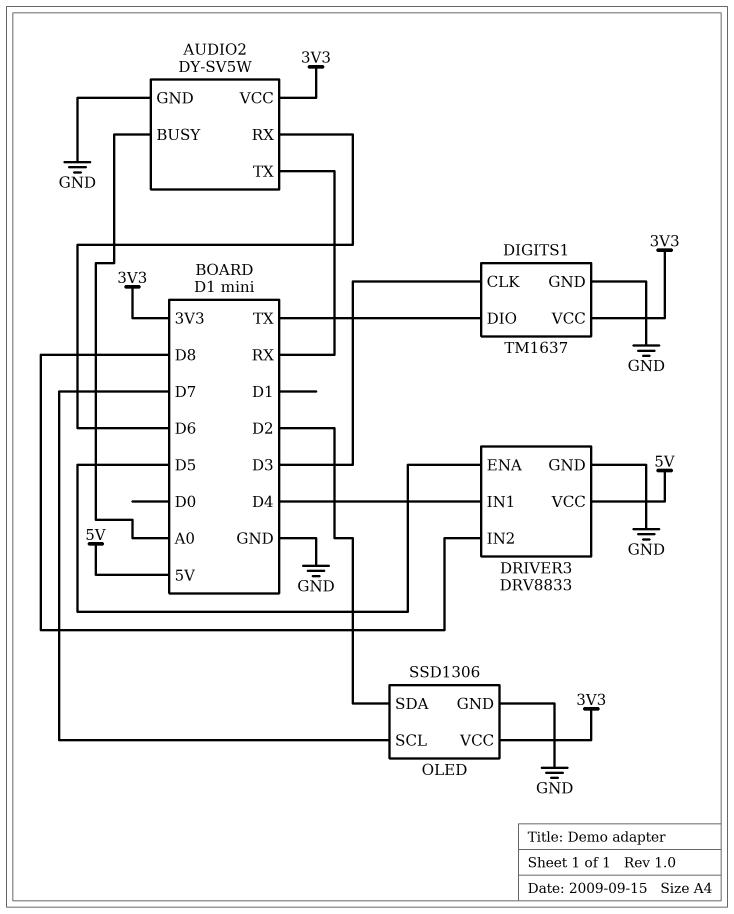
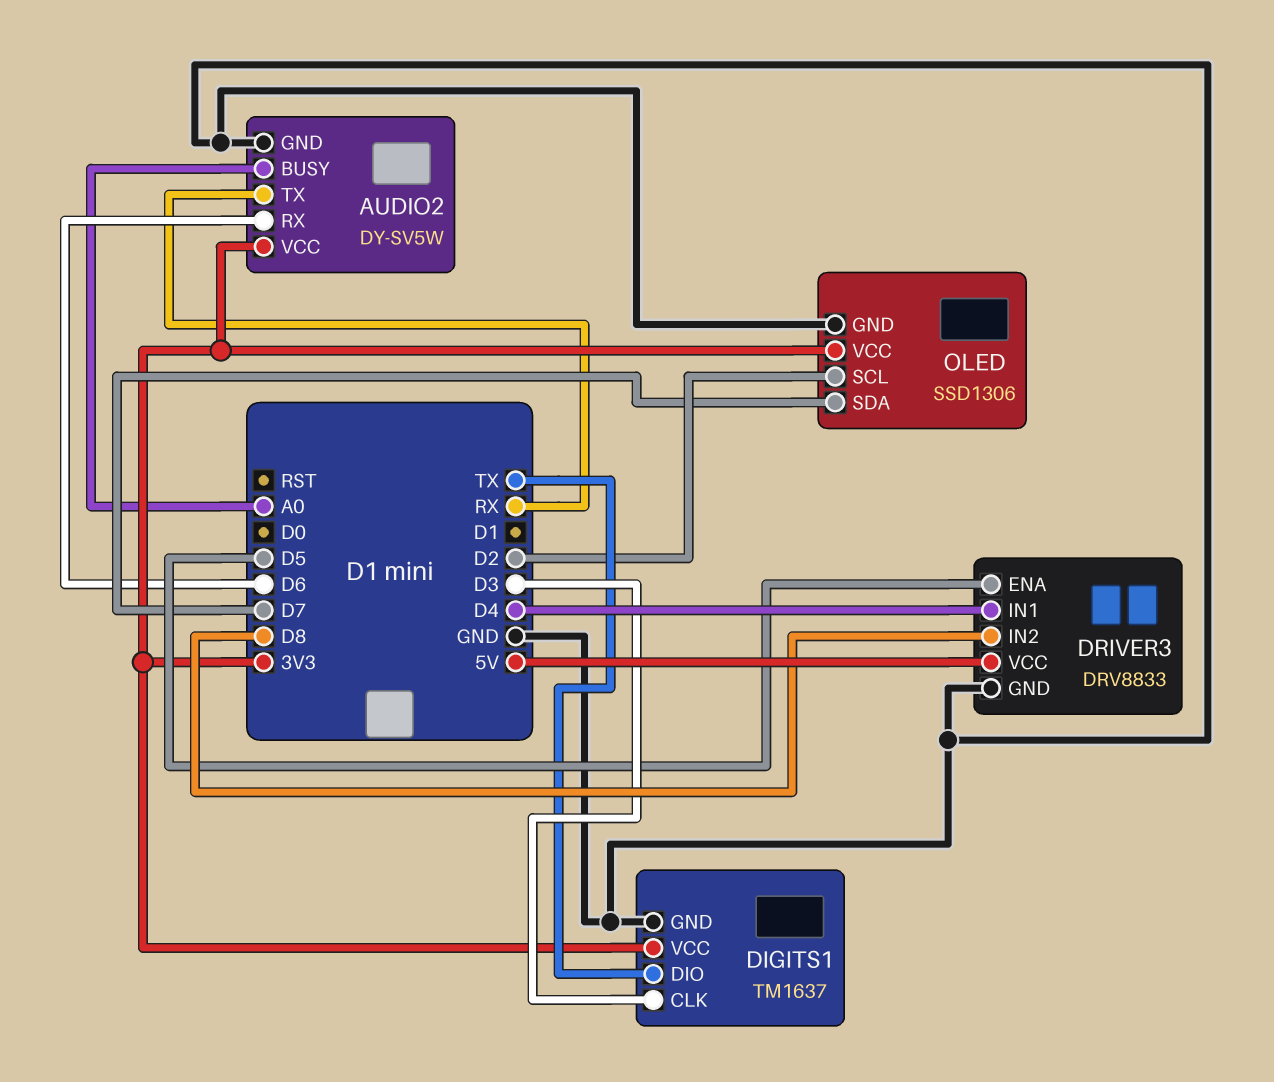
OLED pin SCL: D7 -> D2
OLED pin SDA: D2 -> D7

